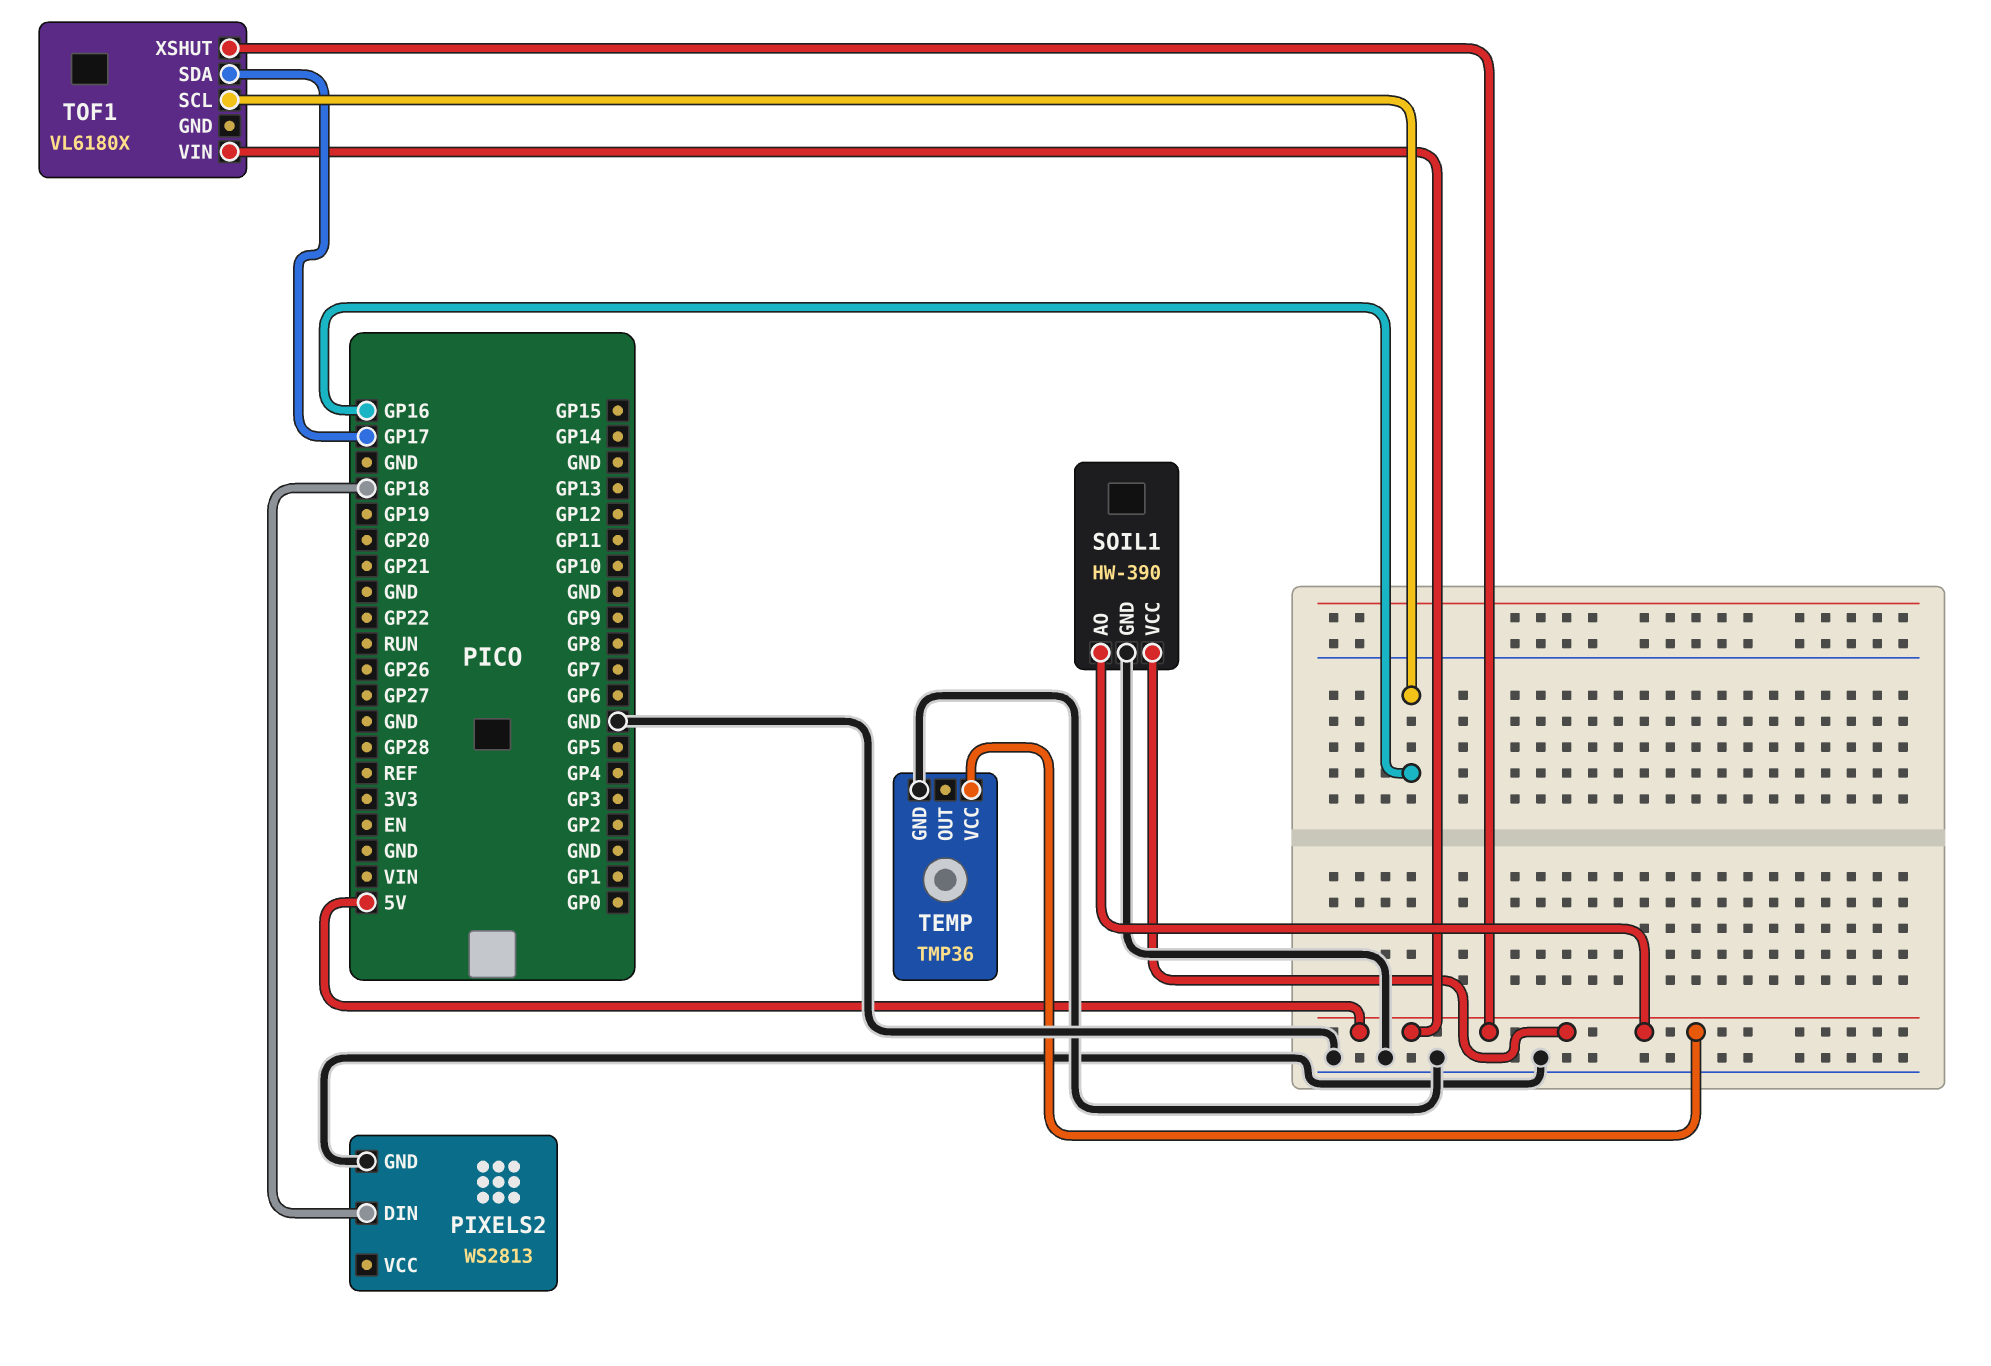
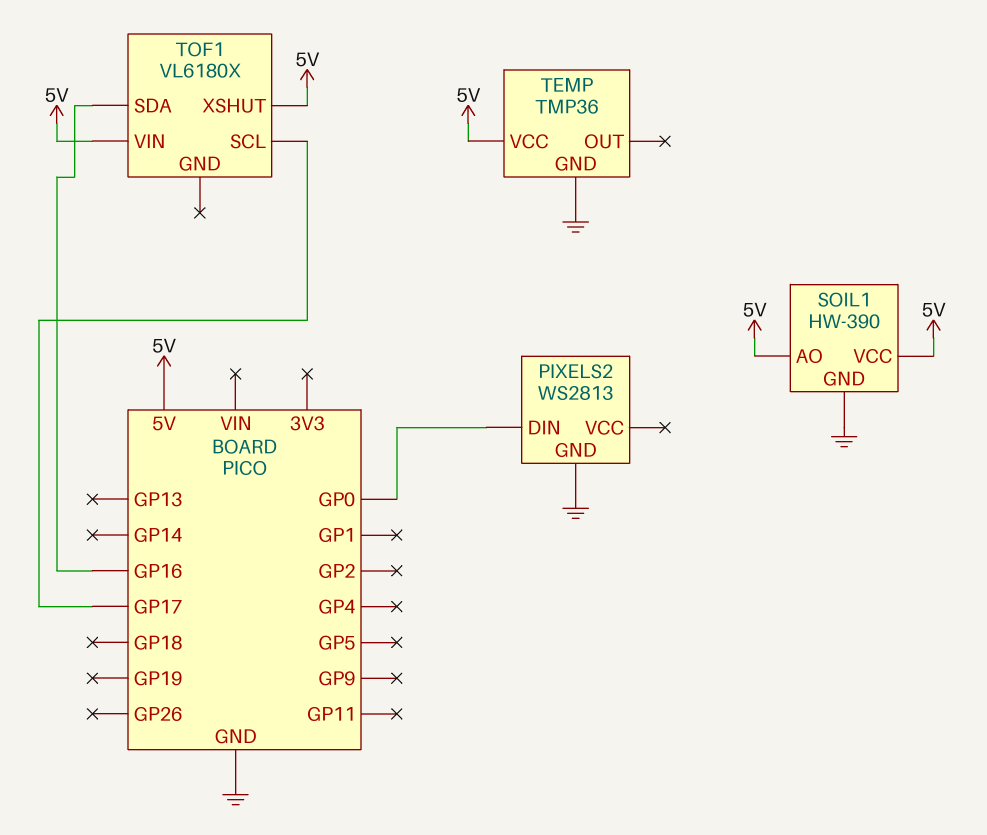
PIXELS2 pin DIN: GP18 -> GP0
TOF1 pin SCL: GP16 -> GP17
TOF1 pin SDA: GP17 -> GP16

